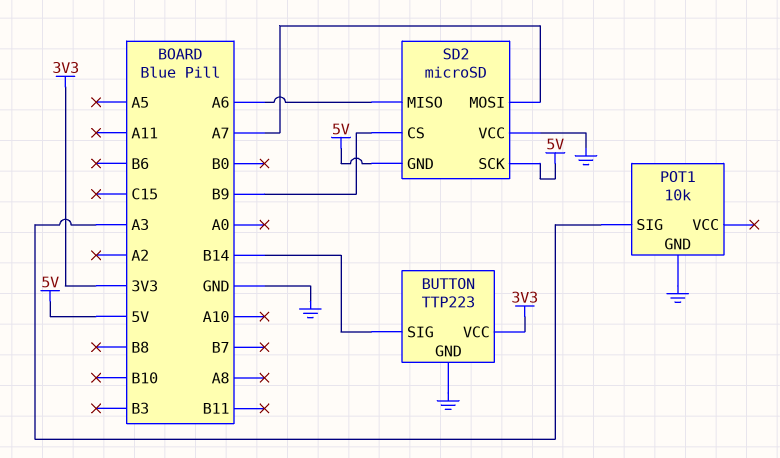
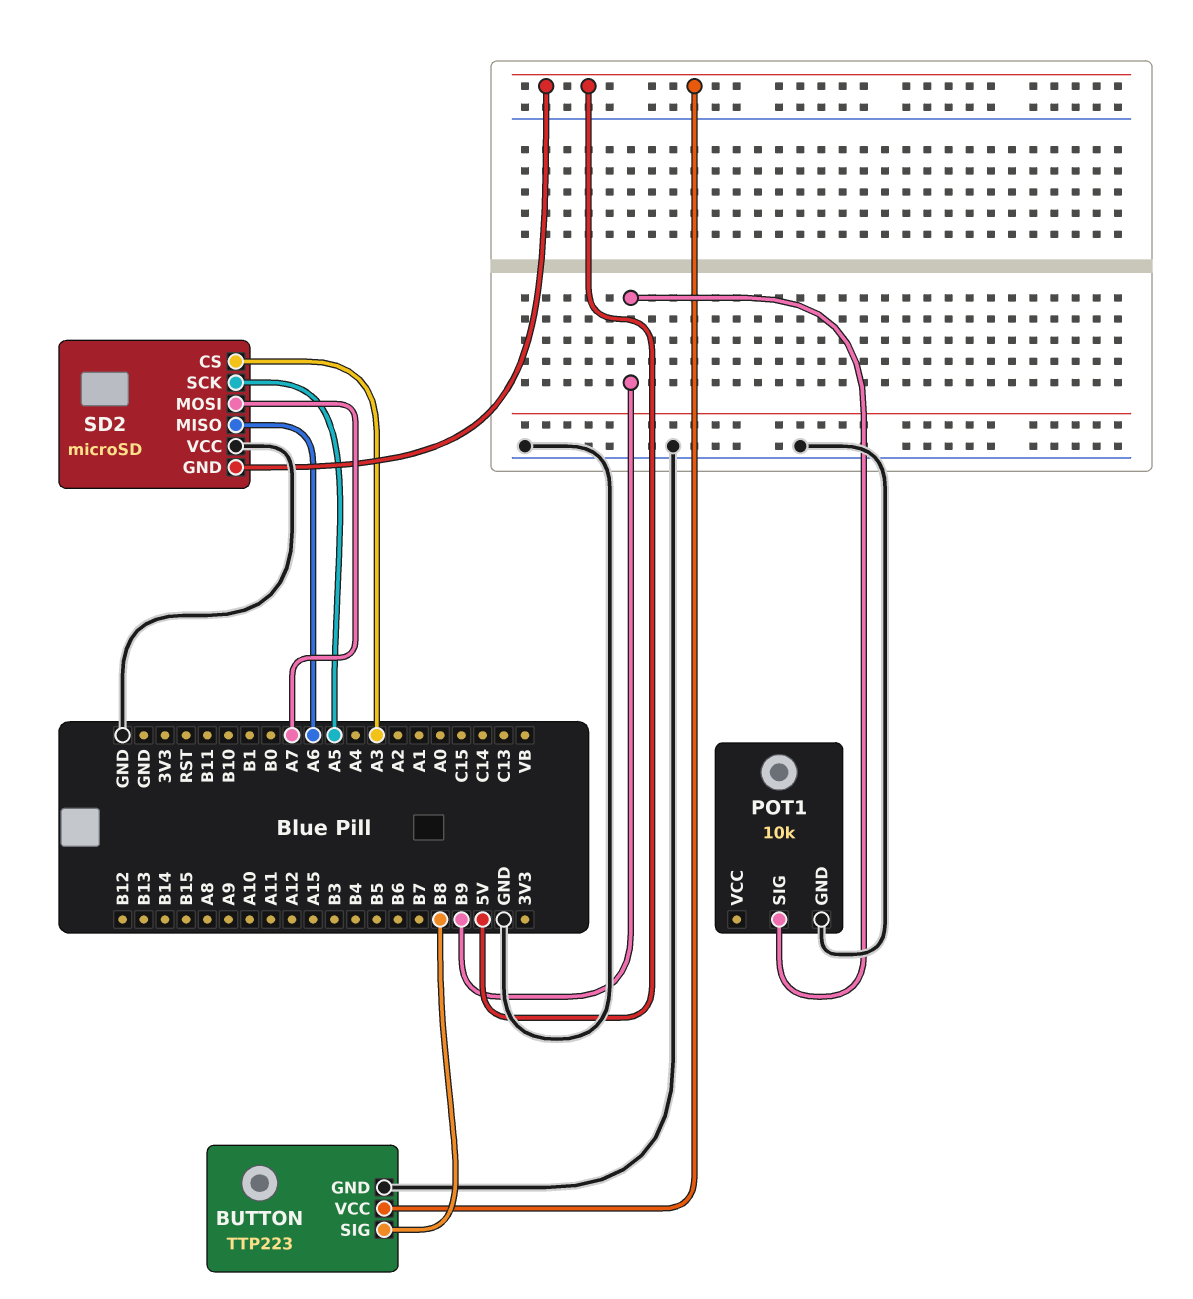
BUTTON pin SIG: B14 -> B8
BUTTON pin VCC: 3V3 -> 5V
POT1 pin SIG: A3 -> B9
SD2 pin CS: B9 -> A3
SD2 pin SCK: 5V -> A5

